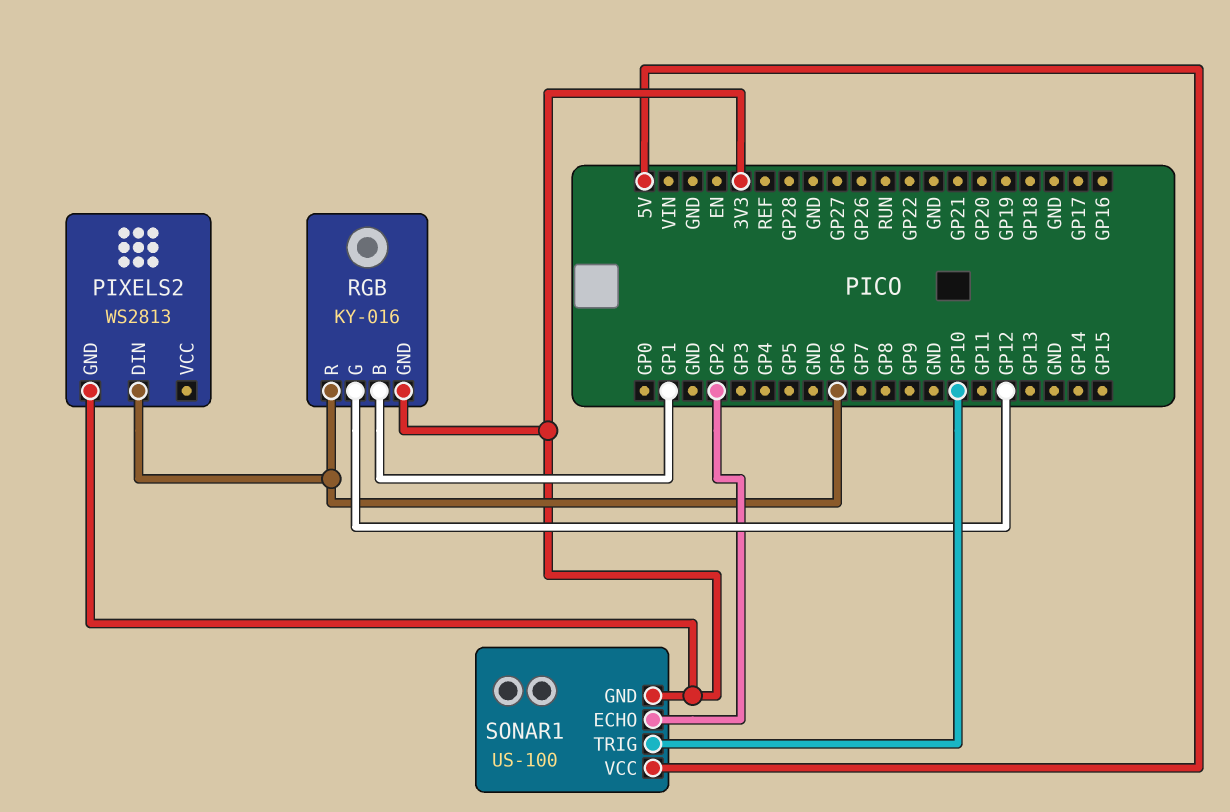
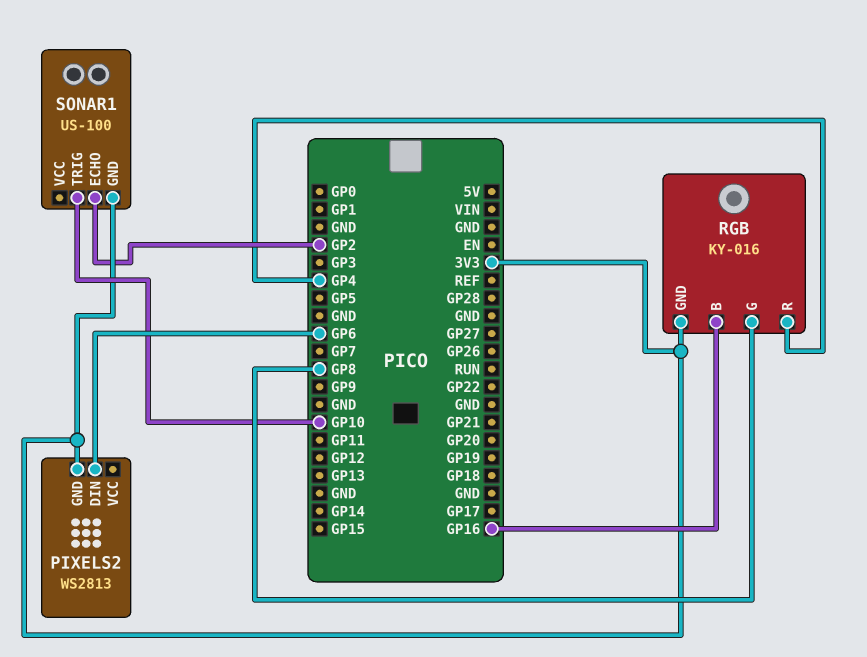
RGB pin B: GP1 -> GP16
RGB pin G: GP12 -> GP8
RGB pin R: GP6 -> GP4
SONAR1 pin VCC: 5V -> none

